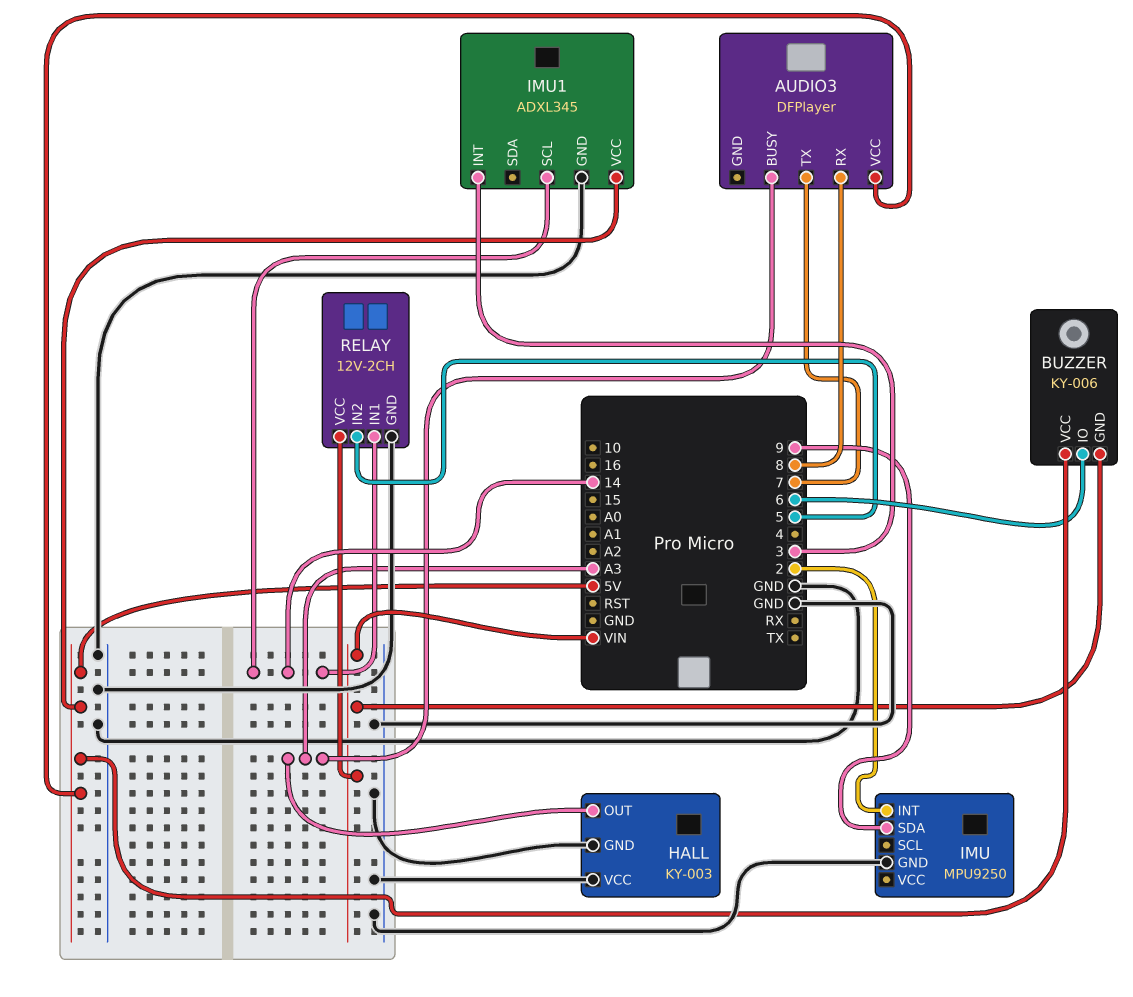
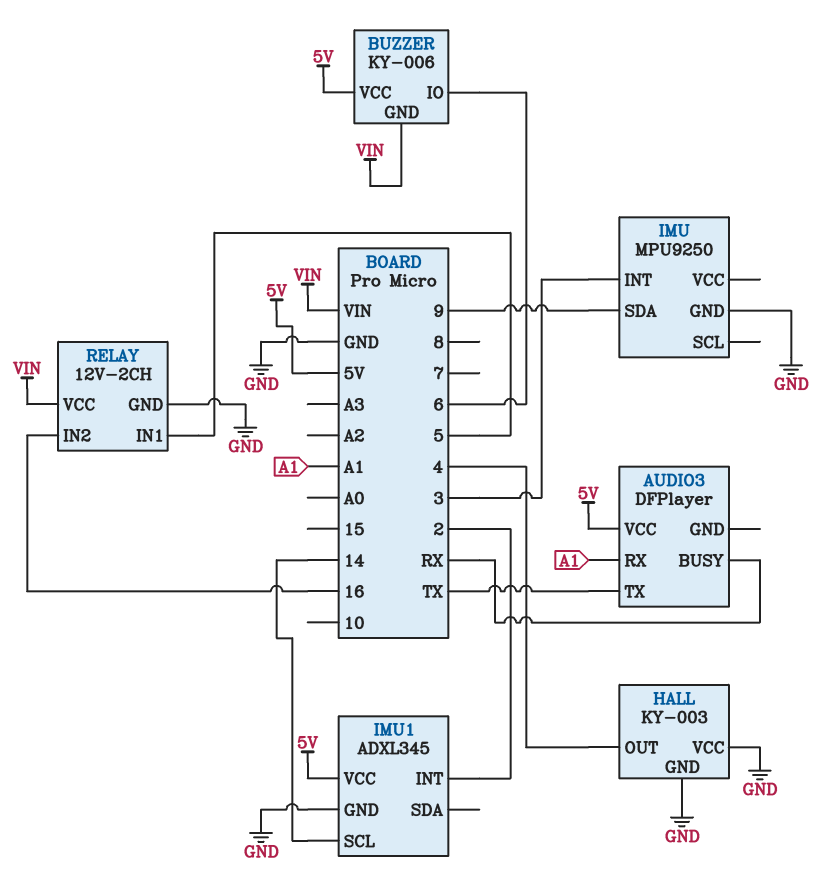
AUDIO3 pin BUSY: A3 -> RX
AUDIO3 pin RX: 8 -> A1
AUDIO3 pin TX: 7 -> TX
HALL pin OUT: A3 -> 4
IMU pin INT: 2 -> 3
IMU1 pin INT: 3 -> 2
RELAY pin IN1: 14 -> 5
RELAY pin IN2: 5 -> 16

